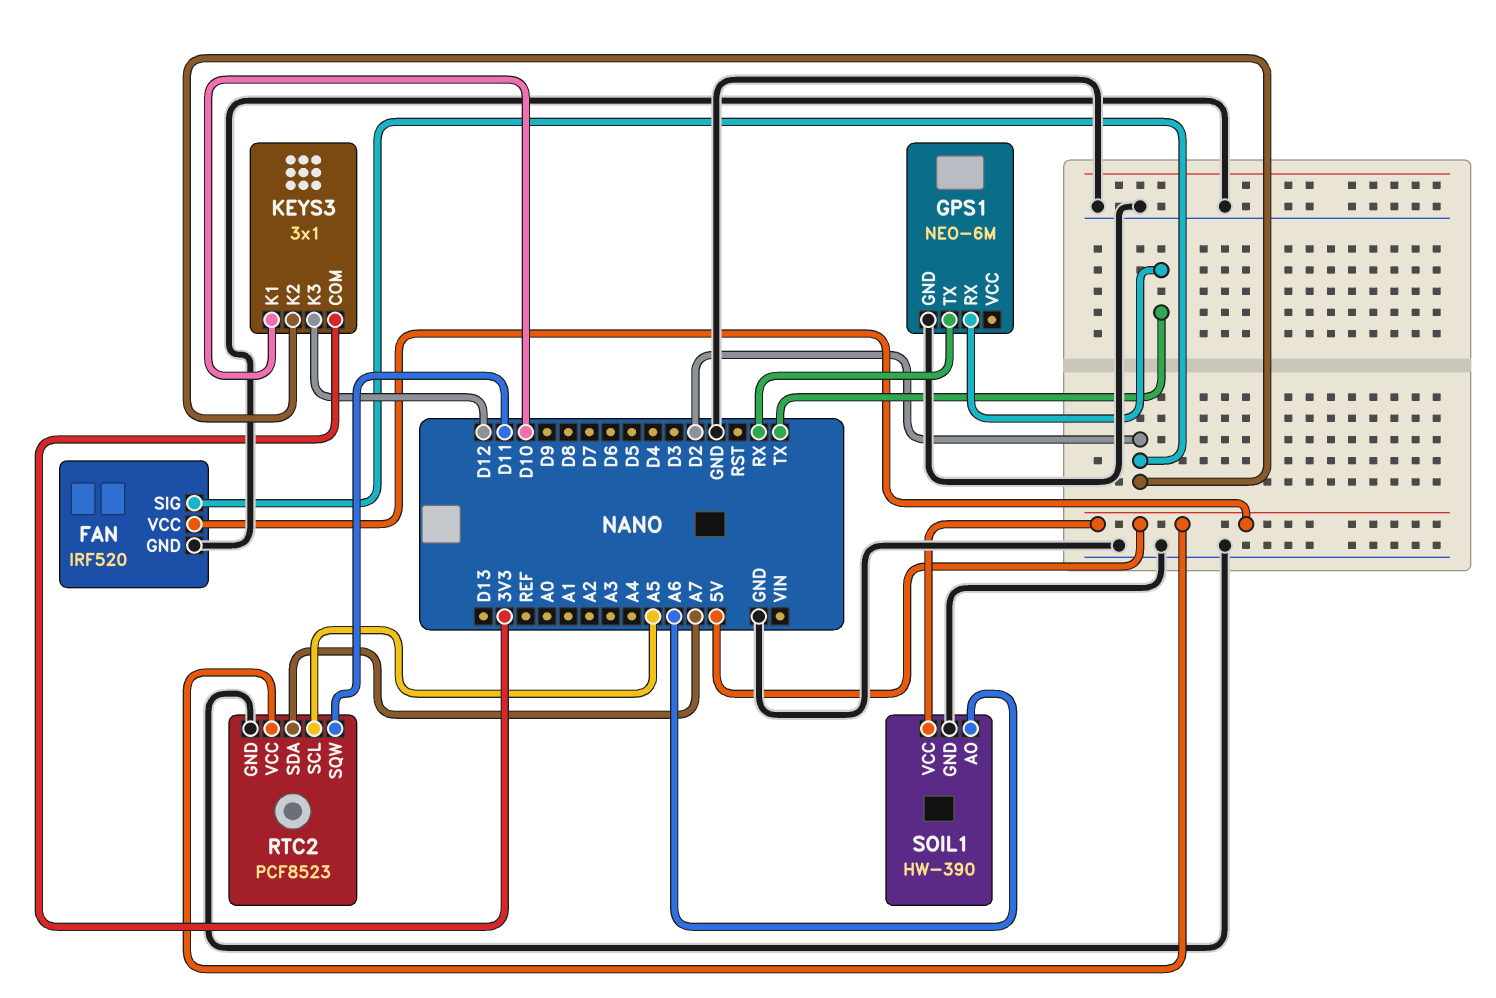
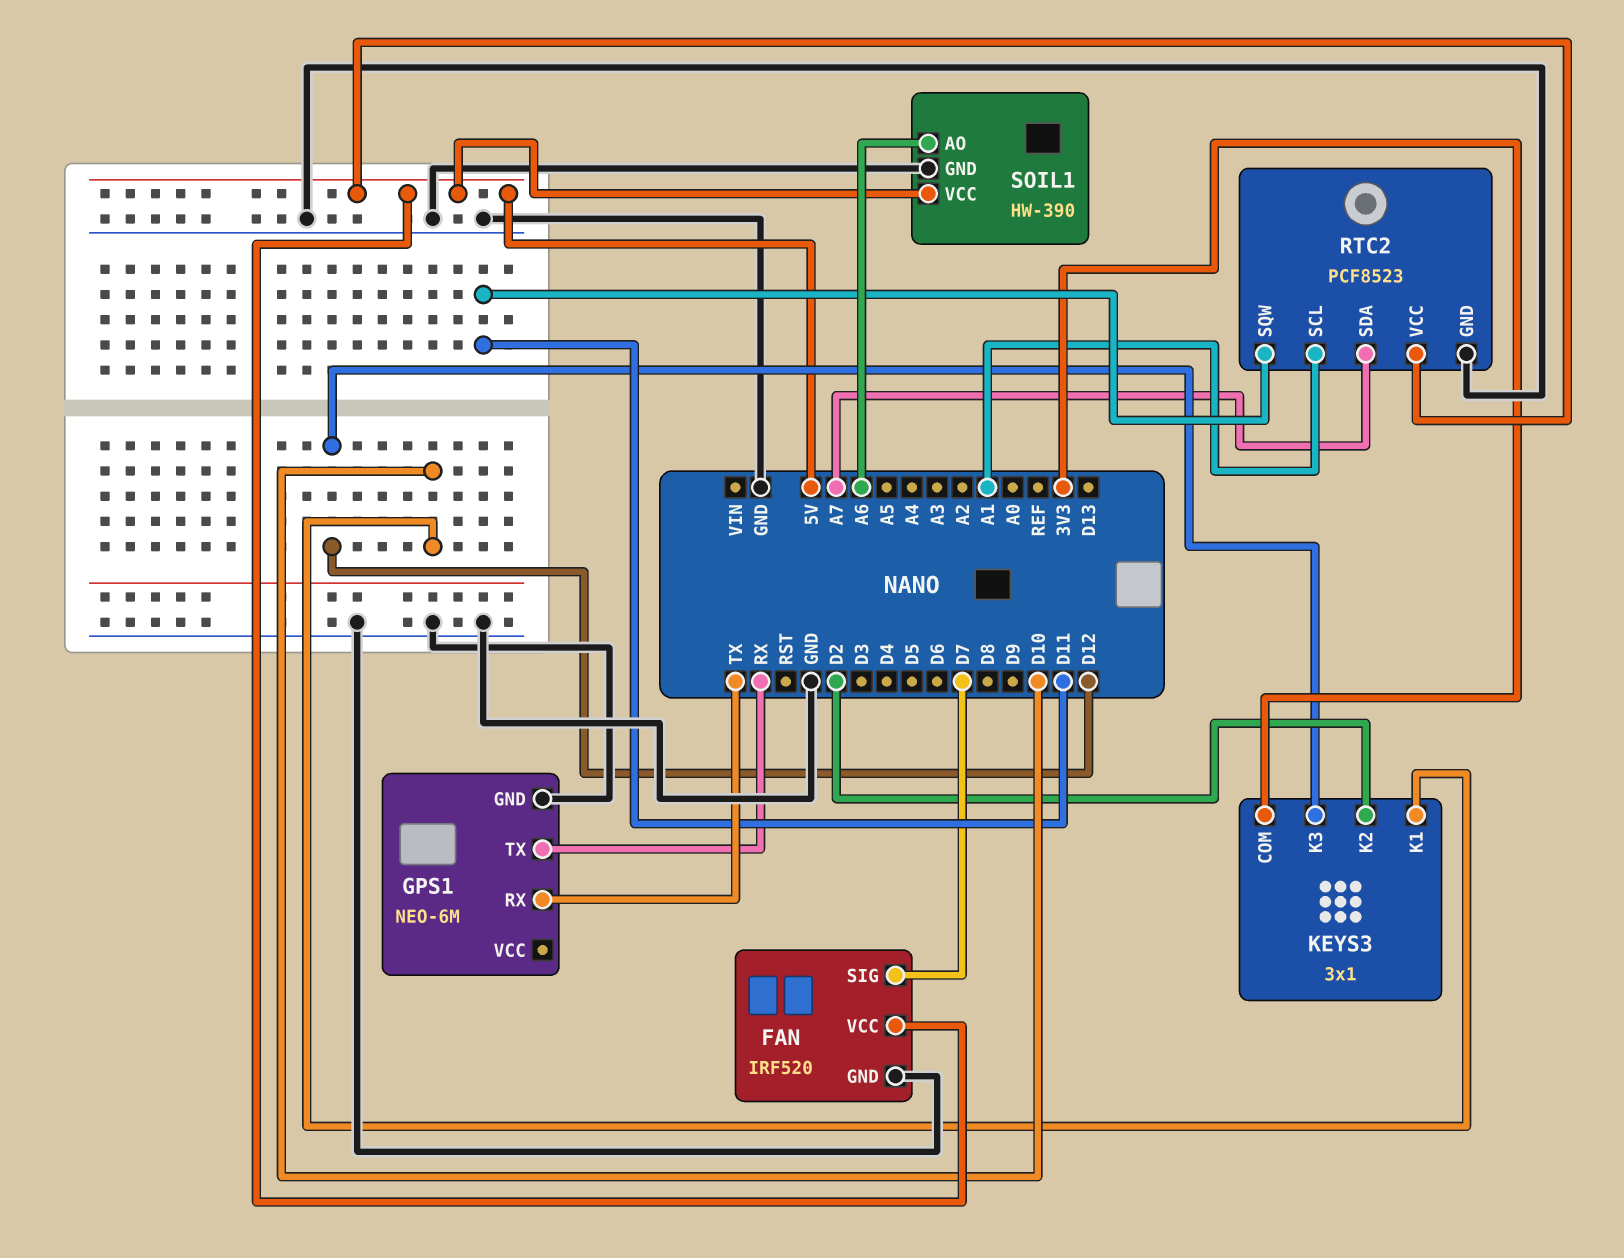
FAN pin SIG: D2 -> D7
RTC2 pin SCL: A5 -> A1

